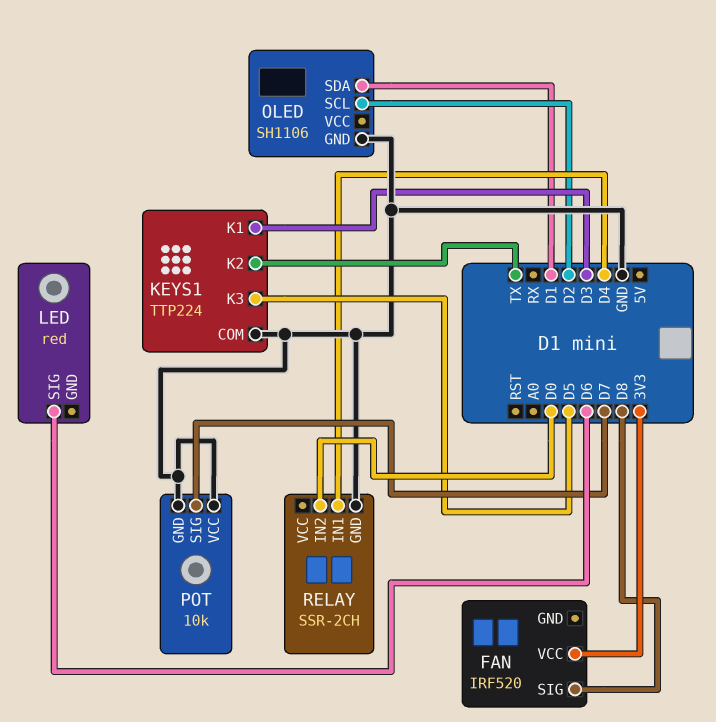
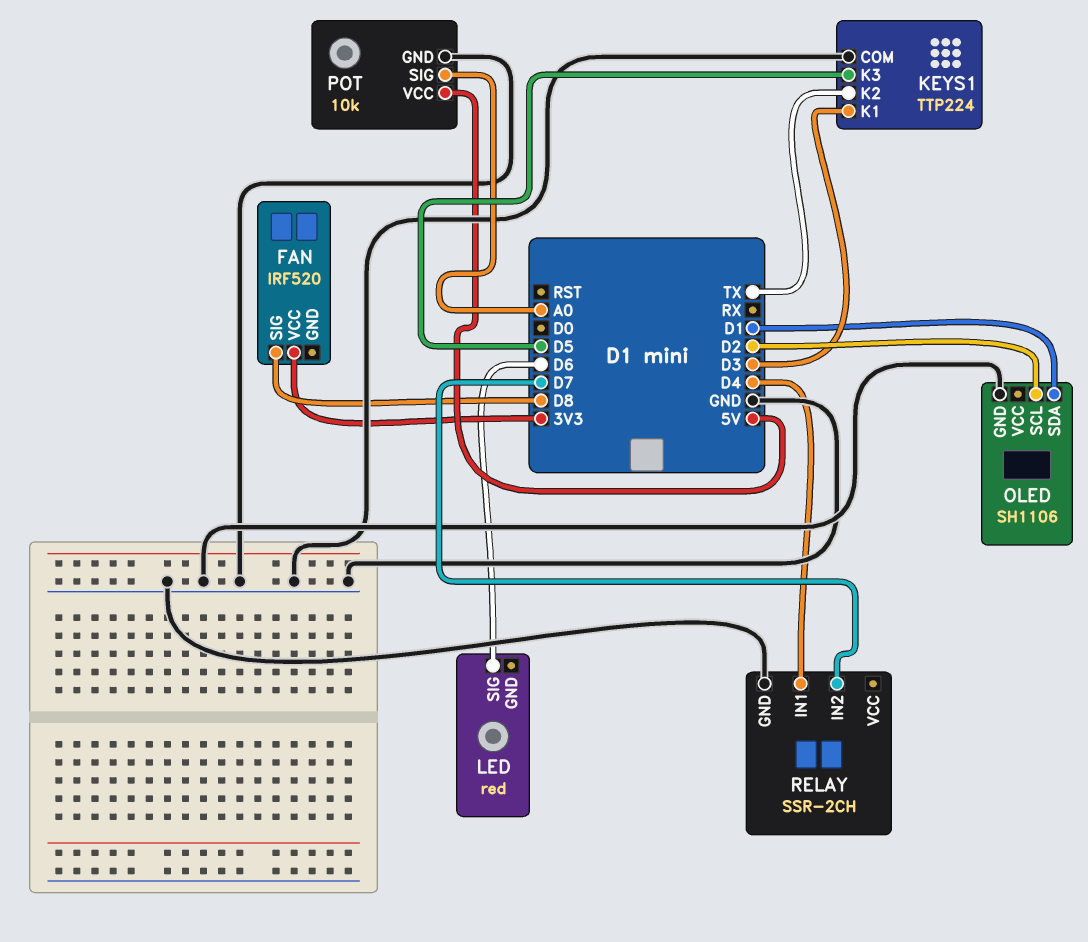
POT pin SIG: D7 -> A0
POT pin VCC: GND -> 5V
RELAY pin IN2: D0 -> D7

